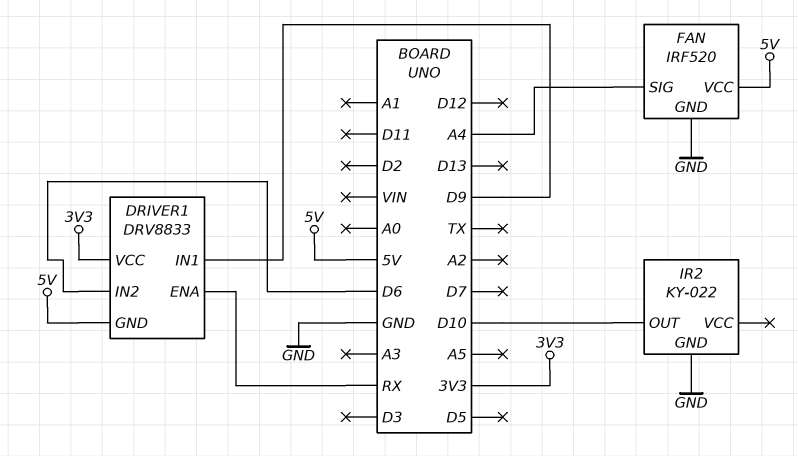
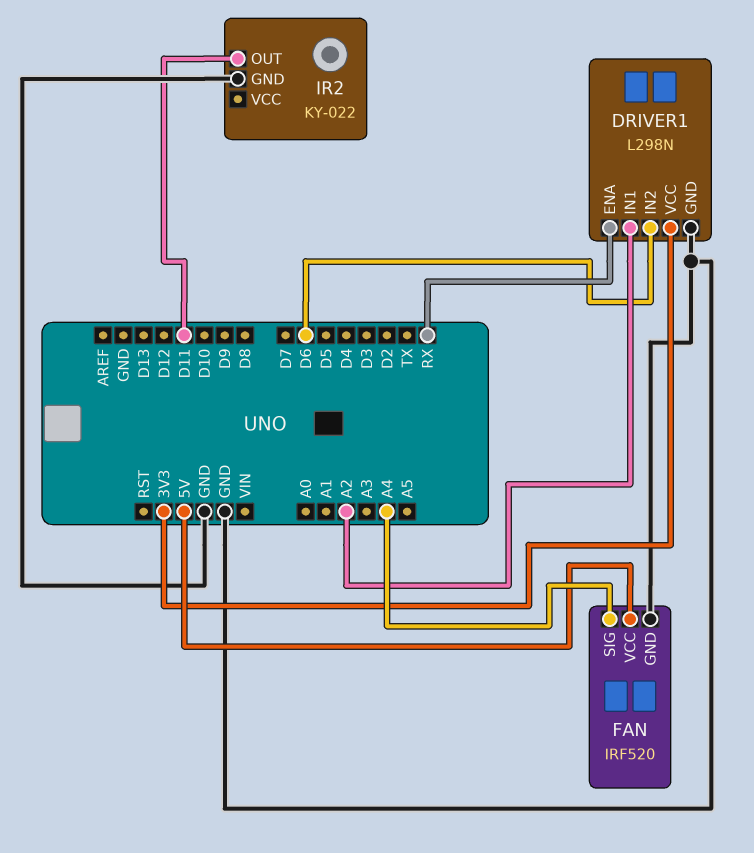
DRIVER1: DRV8833 -> L298N
DRIVER1 pin GND: 5V -> GND
DRIVER1 pin IN1: D9 -> A2
IR2 pin OUT: D10 -> D11

